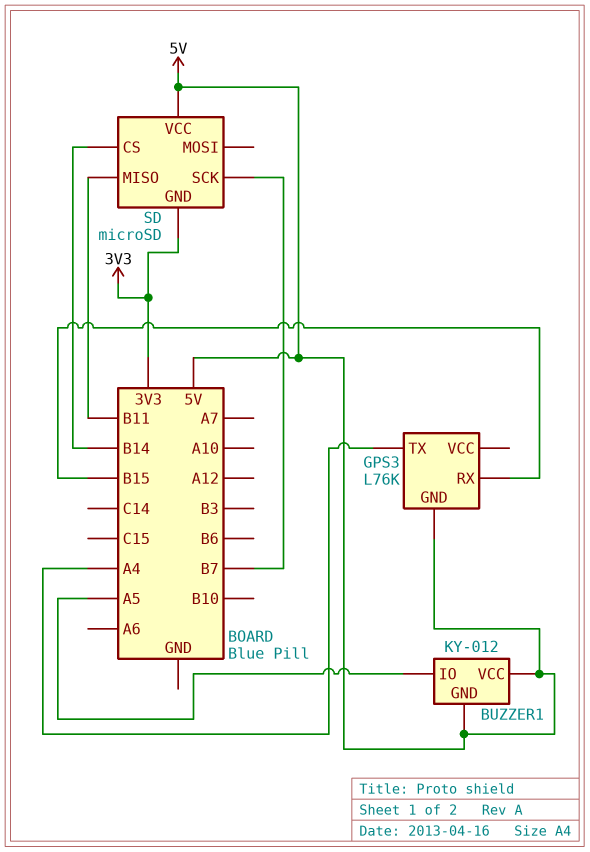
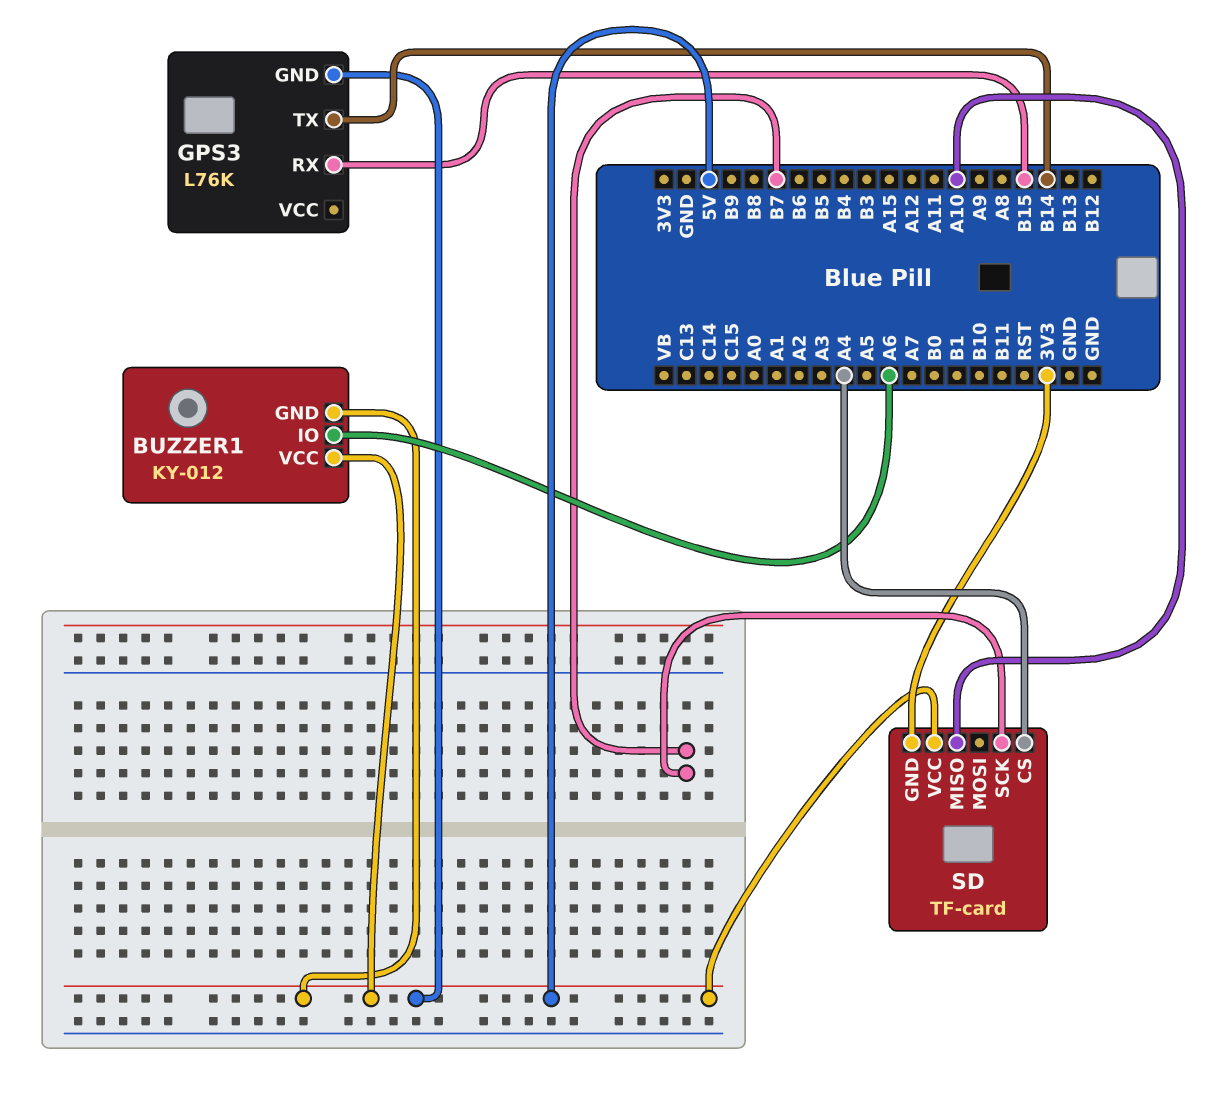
BUZZER1 pin IO: A5 -> A6
GPS3 pin TX: A4 -> B14
SD: microSD -> TF-card
SD pin CS: B14 -> A4
SD pin MISO: B11 -> A10

